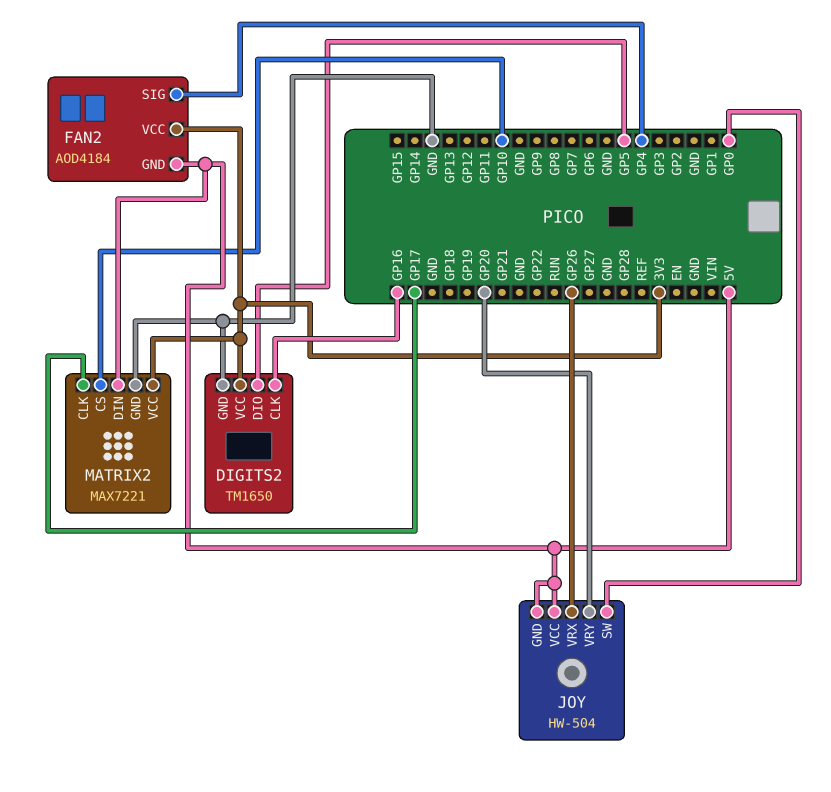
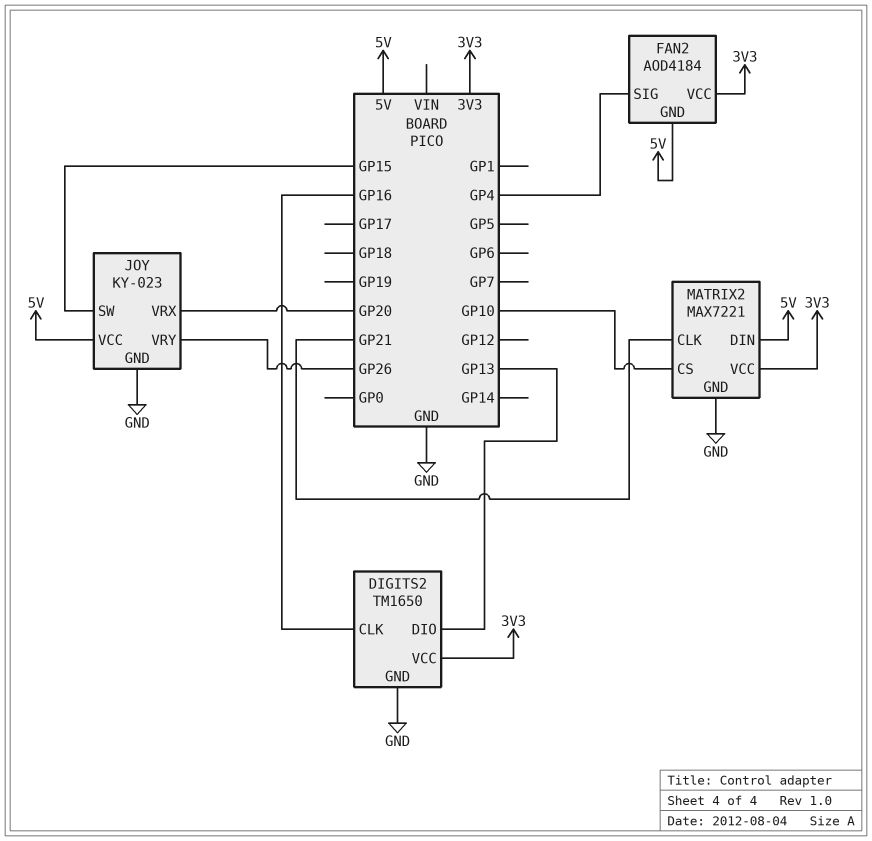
DIGITS2 pin DIO: GP5 -> GP13
JOY: HW-504 -> KY-023
JOY pin GND: 5V -> GND
JOY pin SW: GP0 -> GP15
JOY pin VRX: GP26 -> GP20
JOY pin VRY: GP20 -> GP26
MATRIX2 pin CLK: GP17 -> GP21

